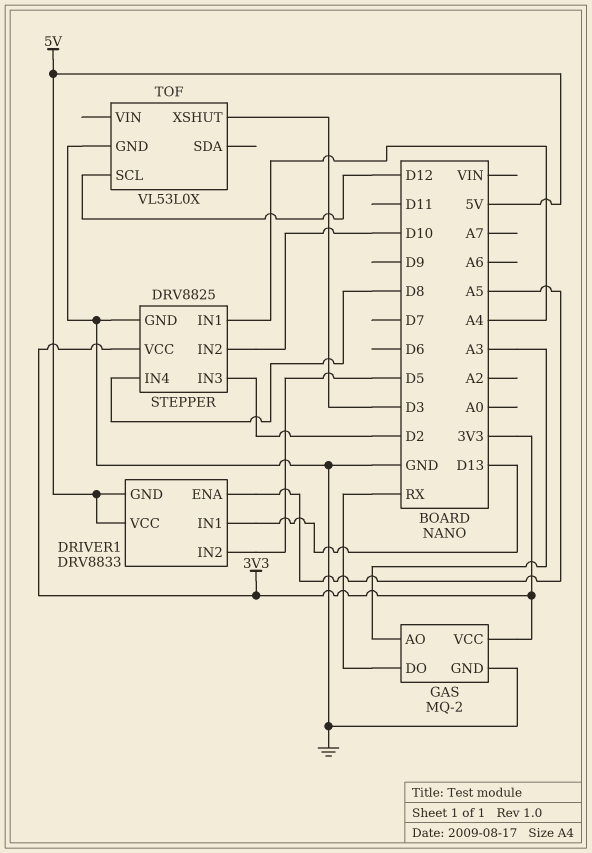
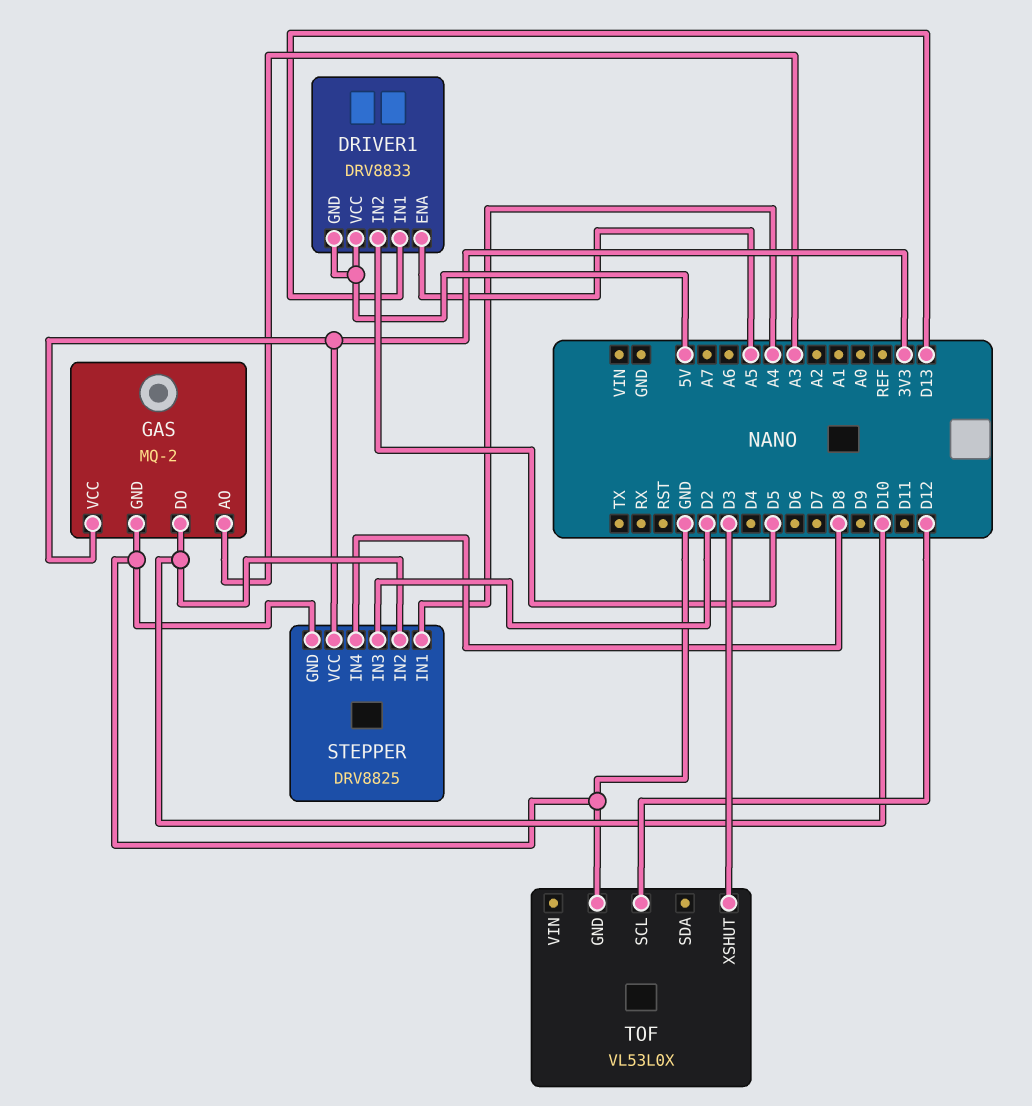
GAS pin DO: RX -> D10

